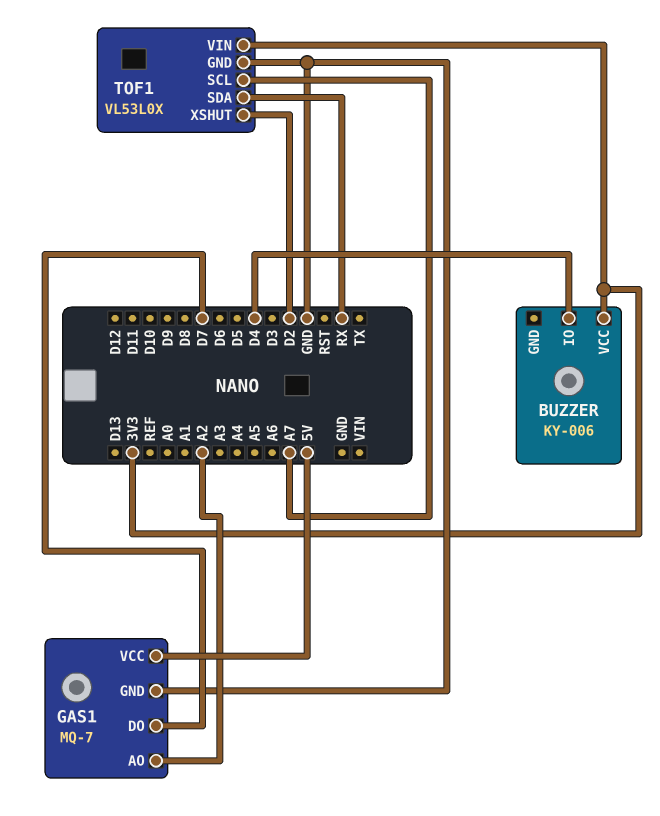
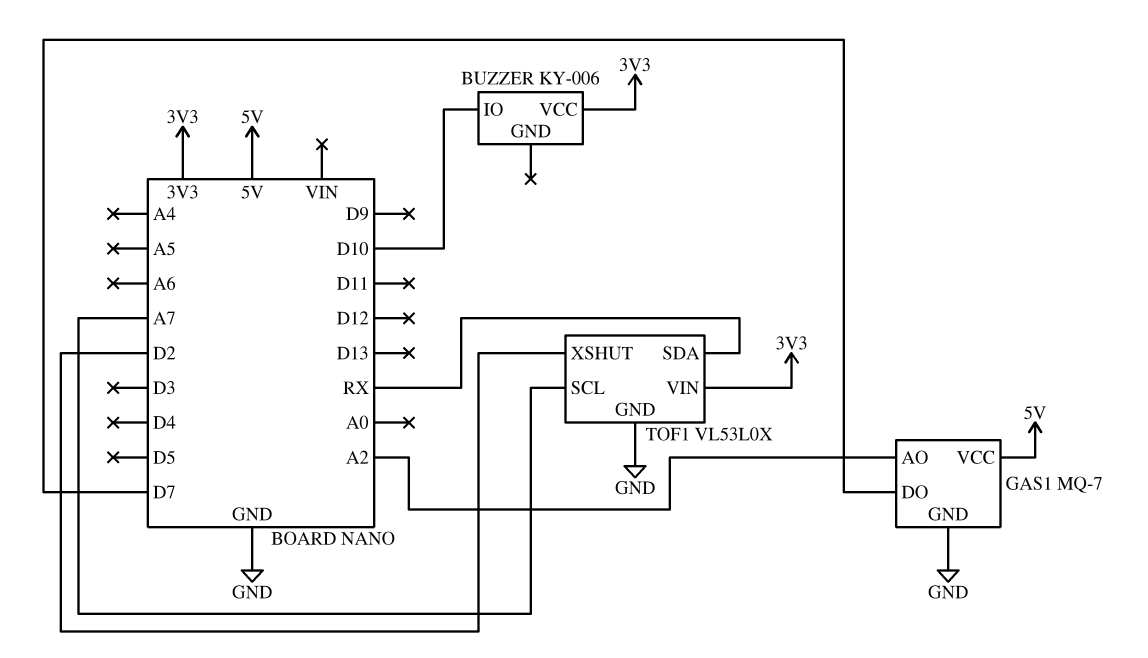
BUZZER pin IO: D4 -> D10

